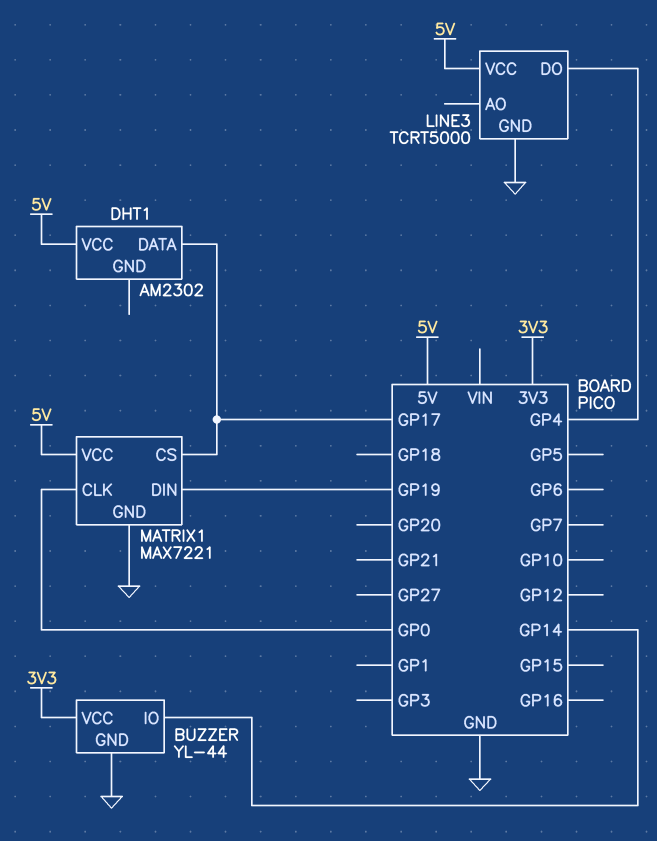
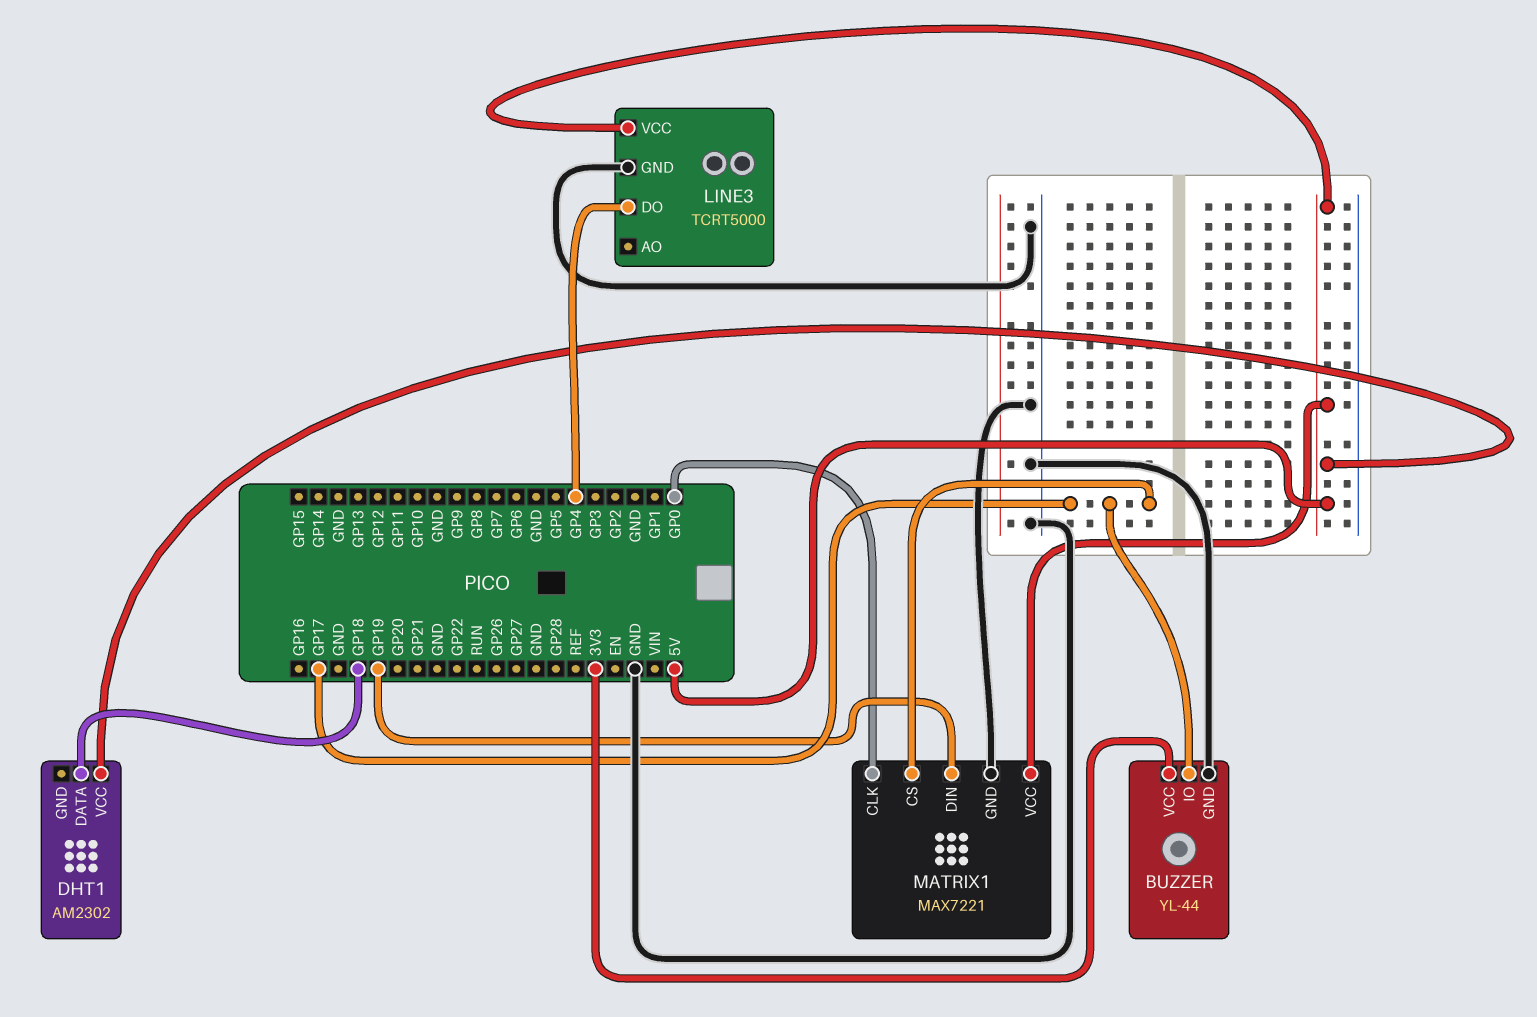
BUZZER pin IO: GP14 -> GP17
DHT1 pin DATA: GP17 -> GP18

